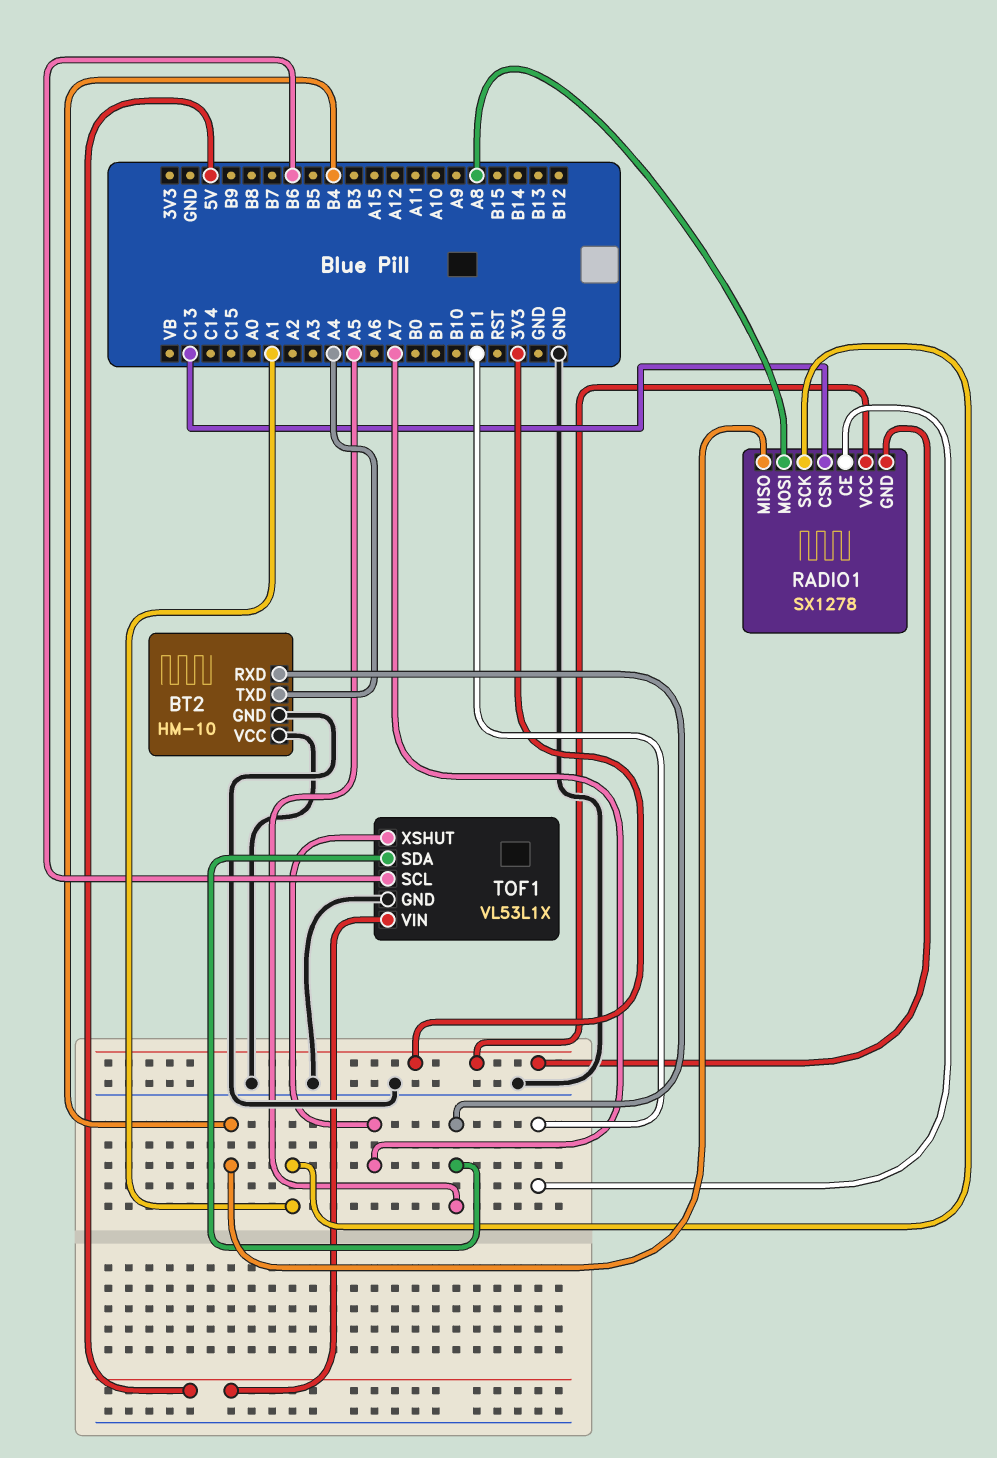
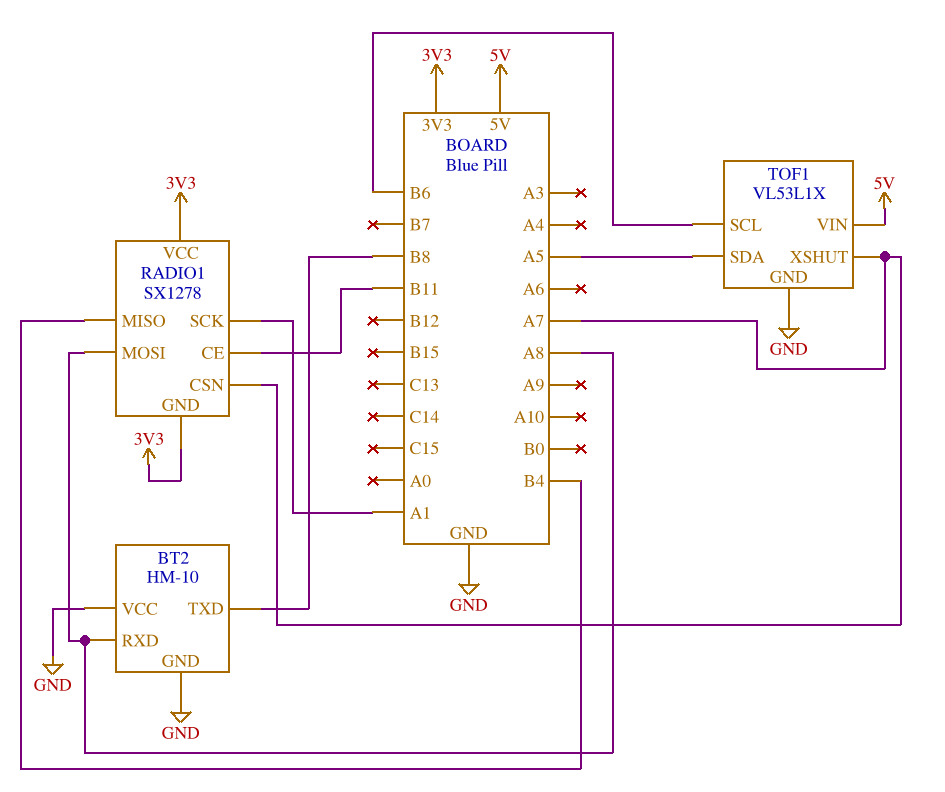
BT2 pin RXD: A5 -> A8
BT2 pin TXD: A4 -> B8
RADIO1 pin CSN: C13 -> A7

